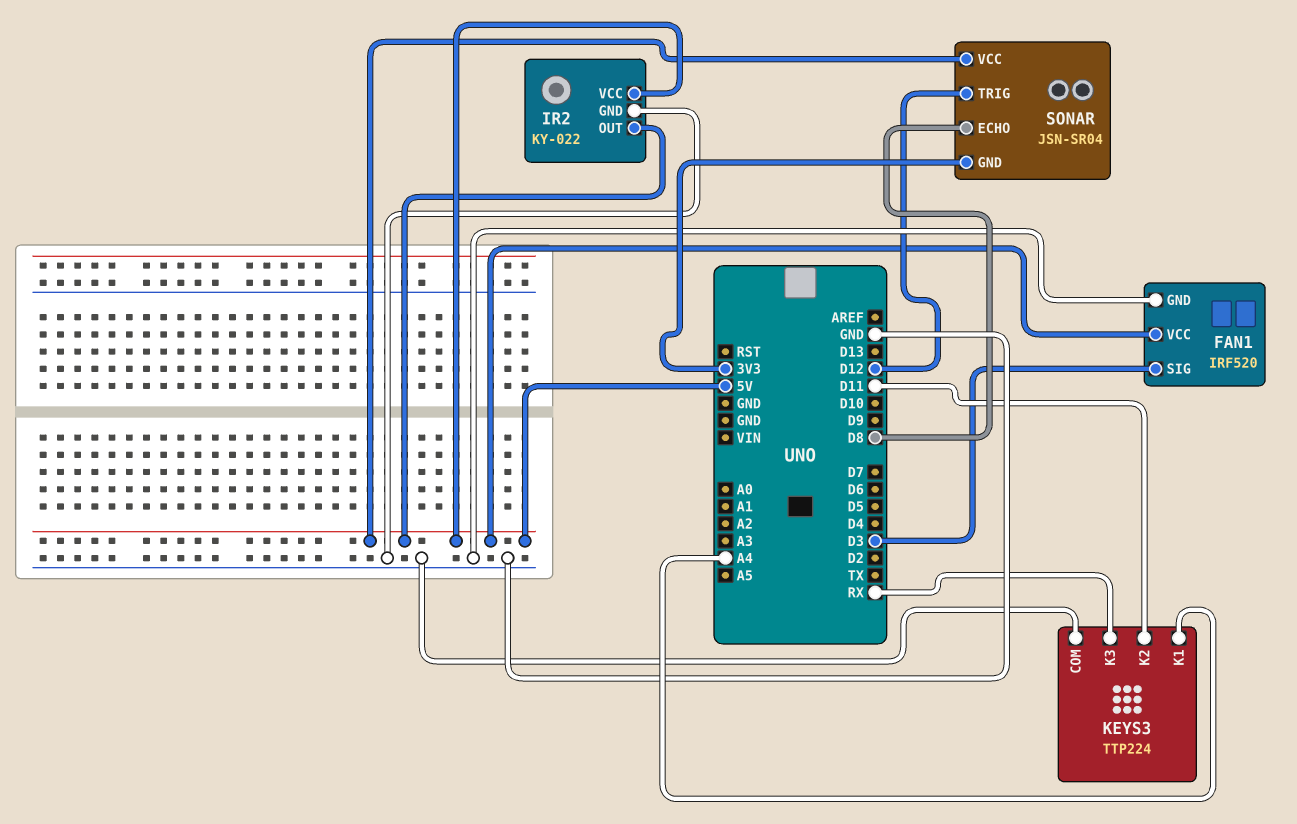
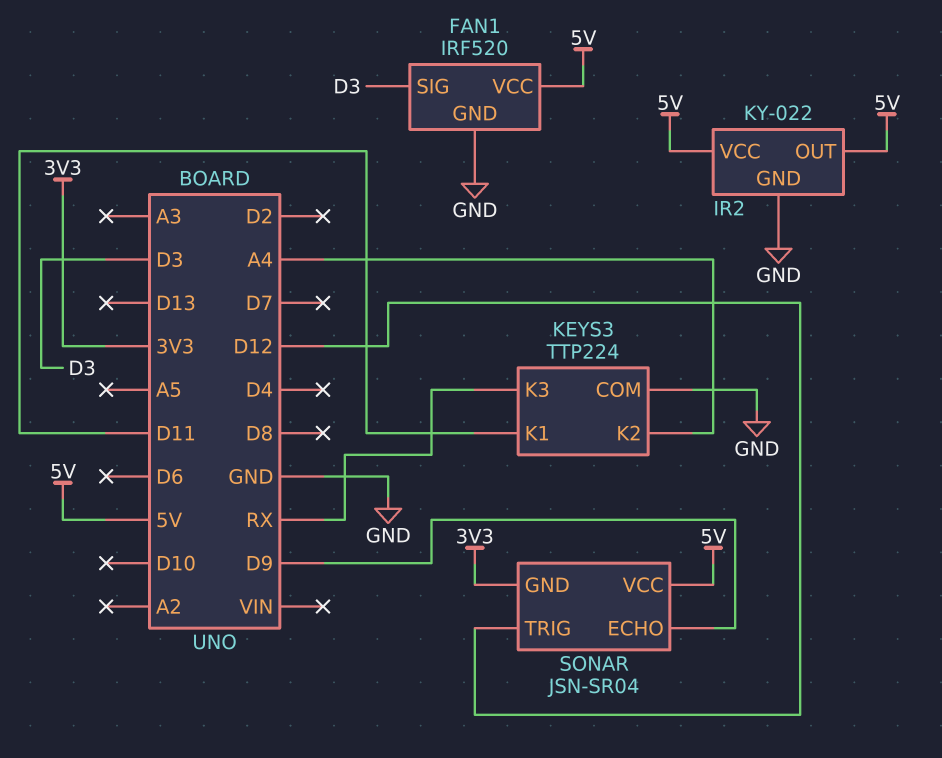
KEYS3 pin K1: A4 -> D11
KEYS3 pin K2: D11 -> A4
SONAR pin ECHO: D8 -> D9

